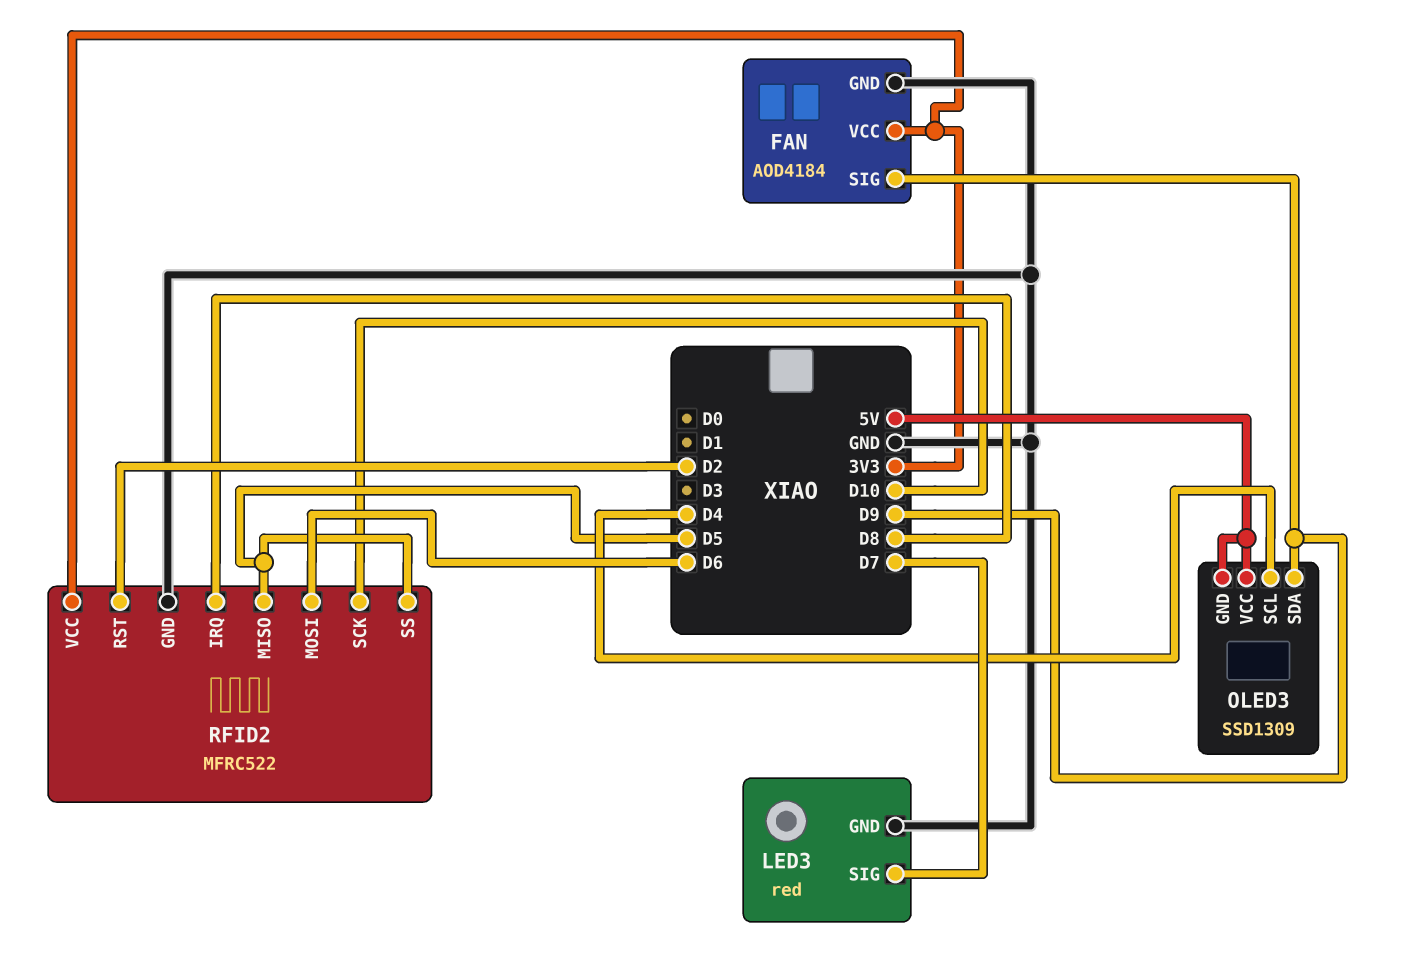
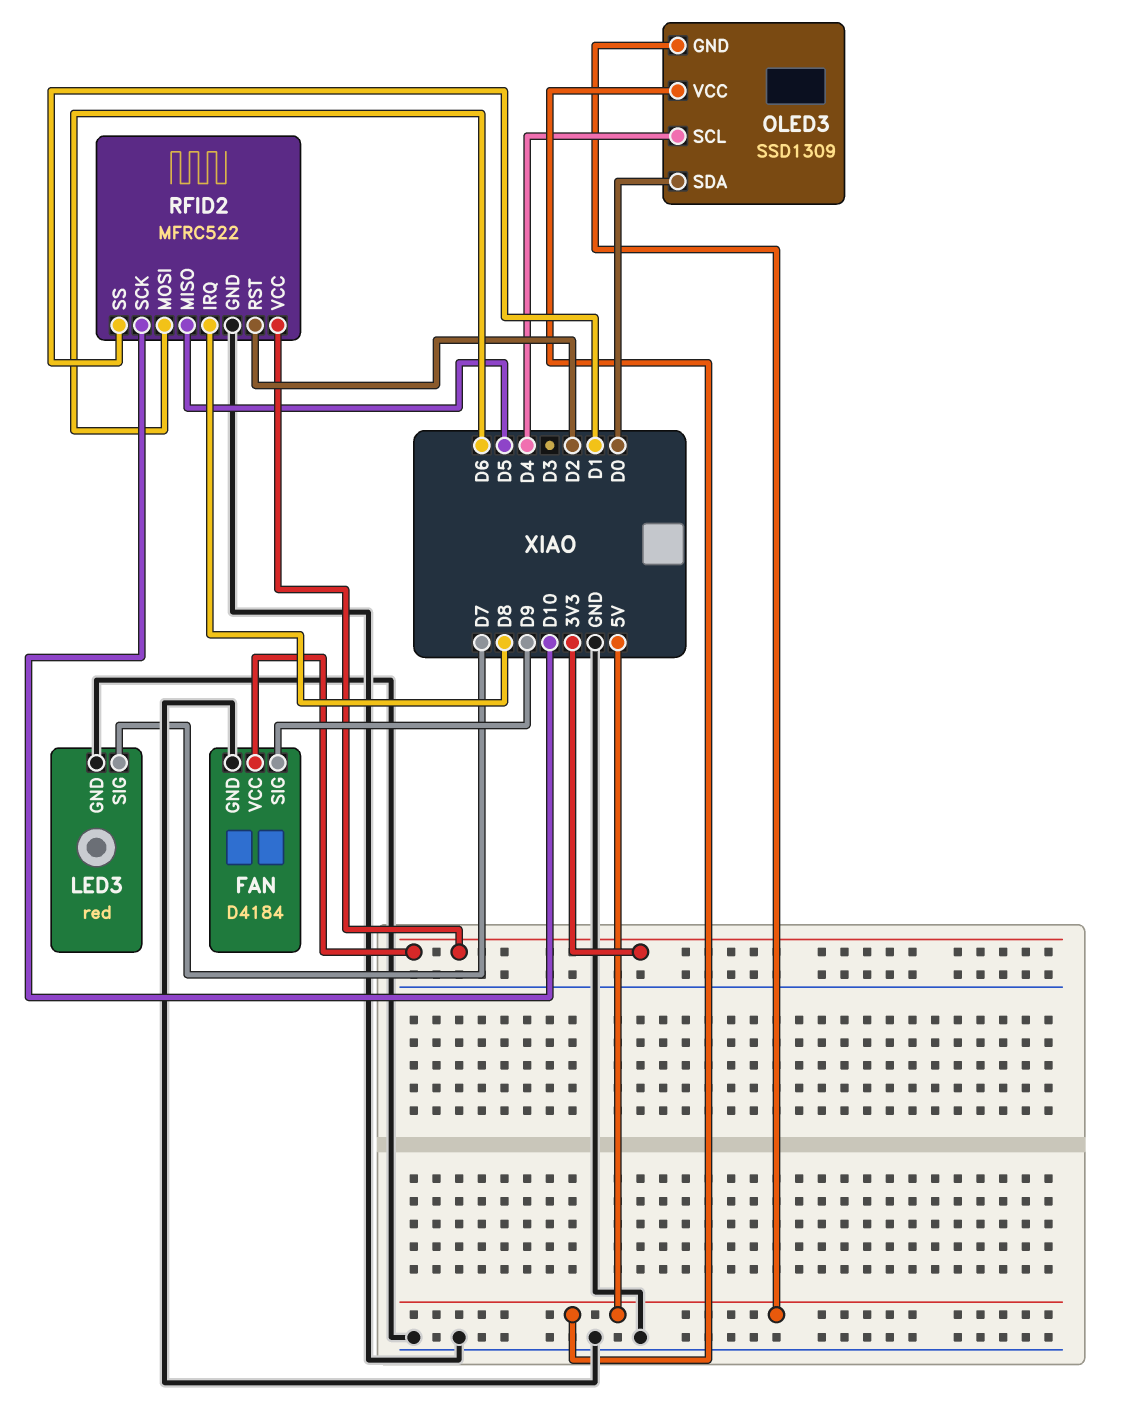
FAN: AOD4184 -> D4184
OLED3 pin SDA: D9 -> D0
RFID2 pin SS: D5 -> D1

